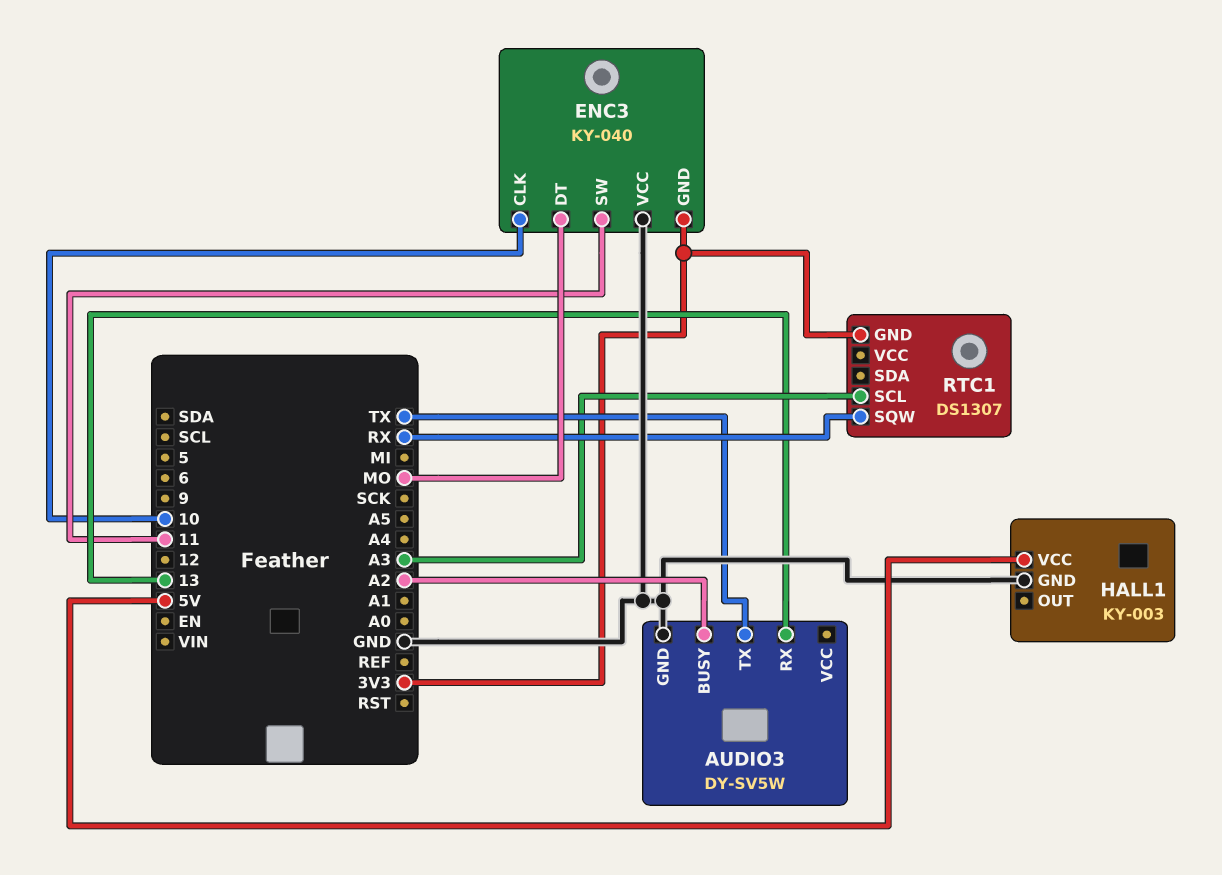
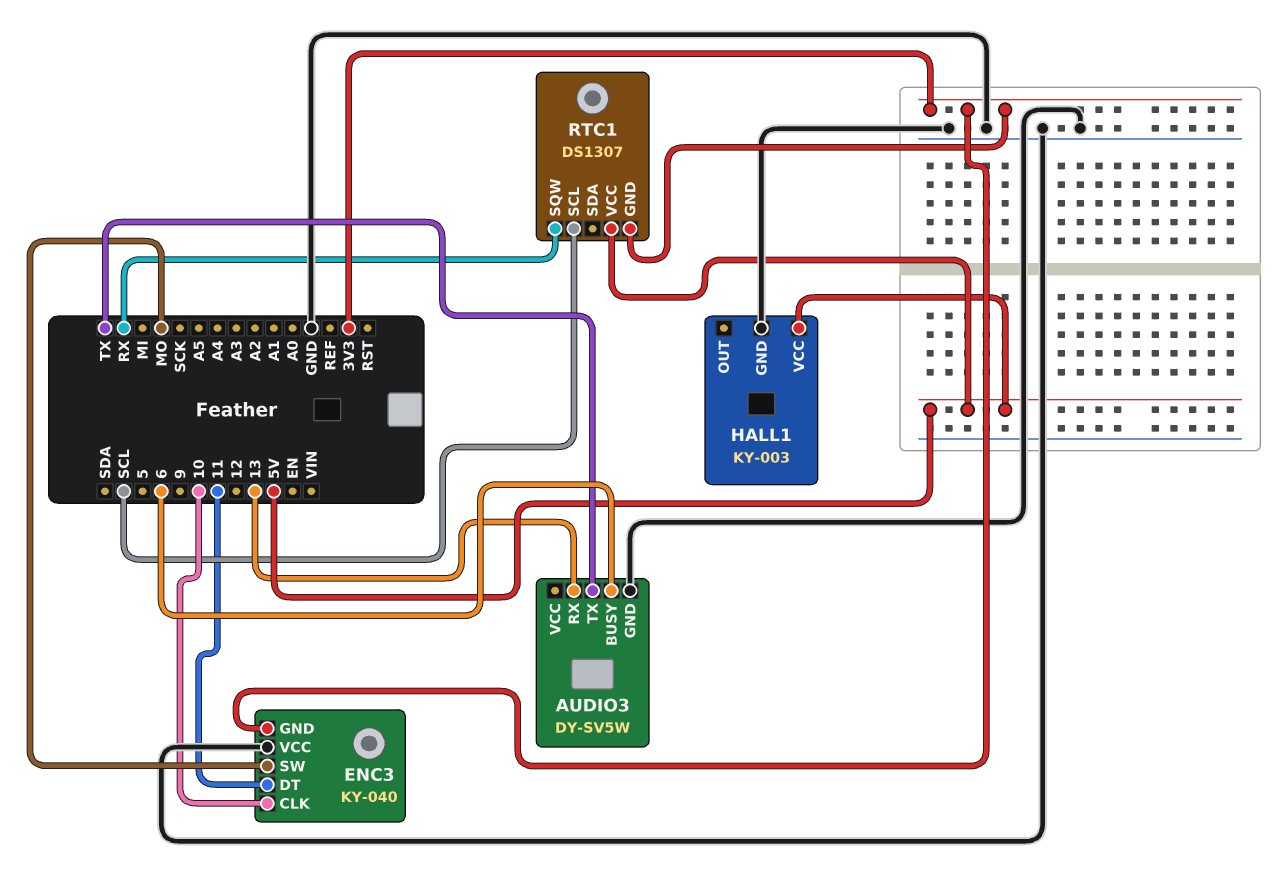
AUDIO3 pin BUSY: A2 -> 6
ENC3 pin DT: MO -> 11
ENC3 pin SW: 11 -> MO
RTC1 pin SCL: A3 -> SCL
RTC1 pin VCC: none -> 5V

